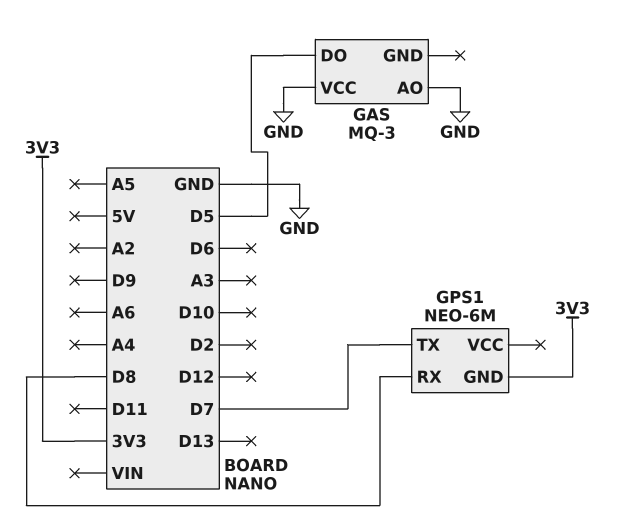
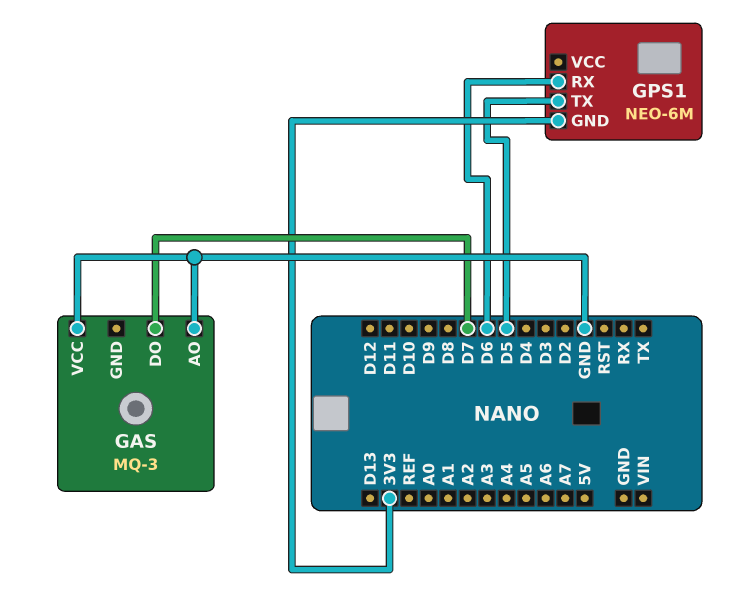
GAS pin DO: D5 -> D7
GPS1 pin RX: D8 -> D6
GPS1 pin TX: D7 -> D5

